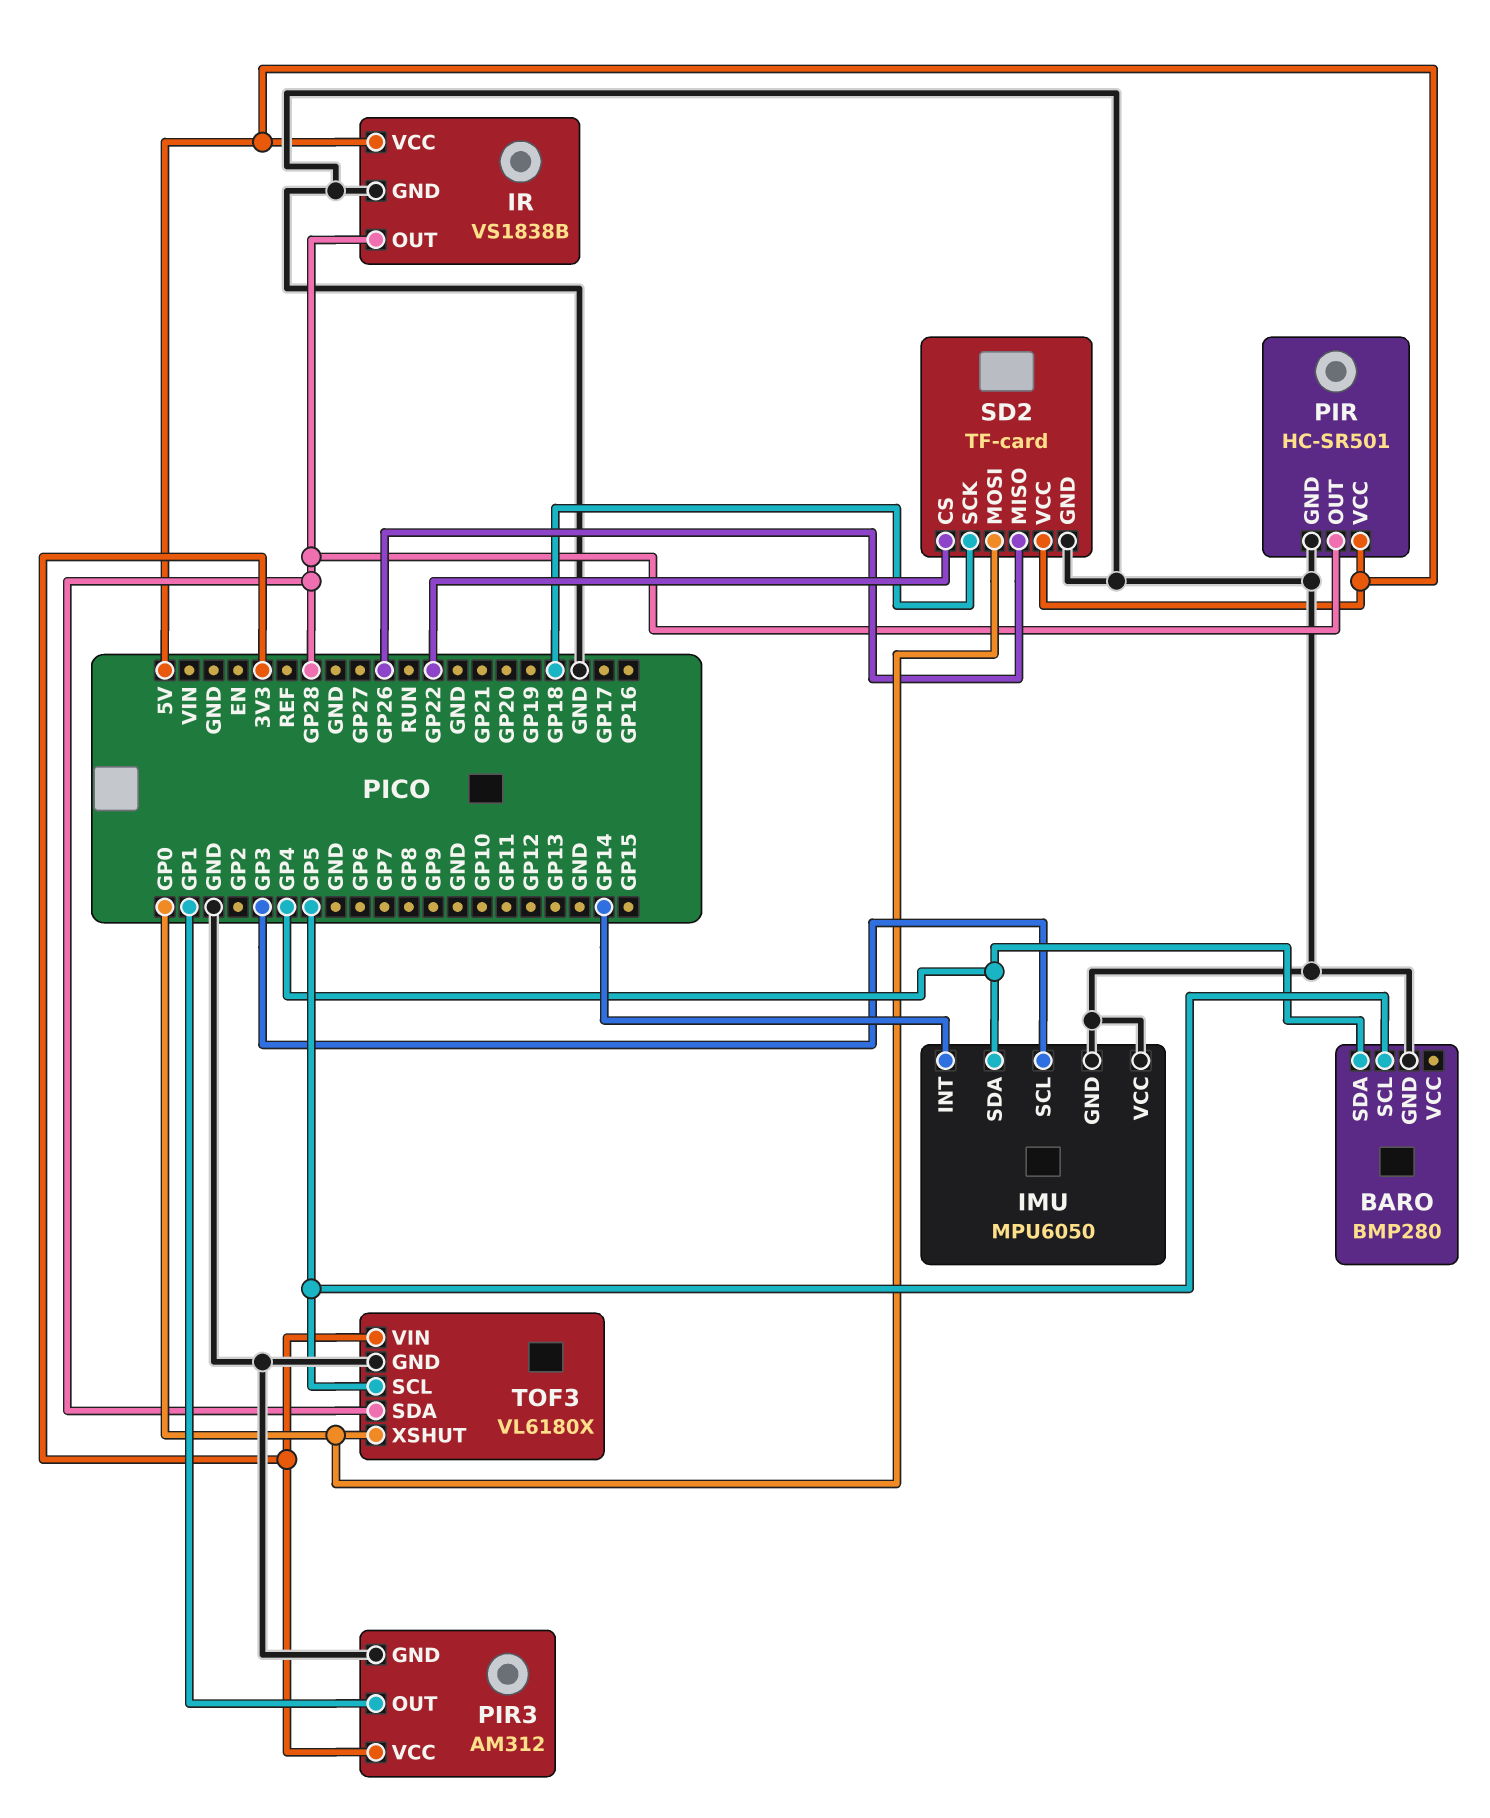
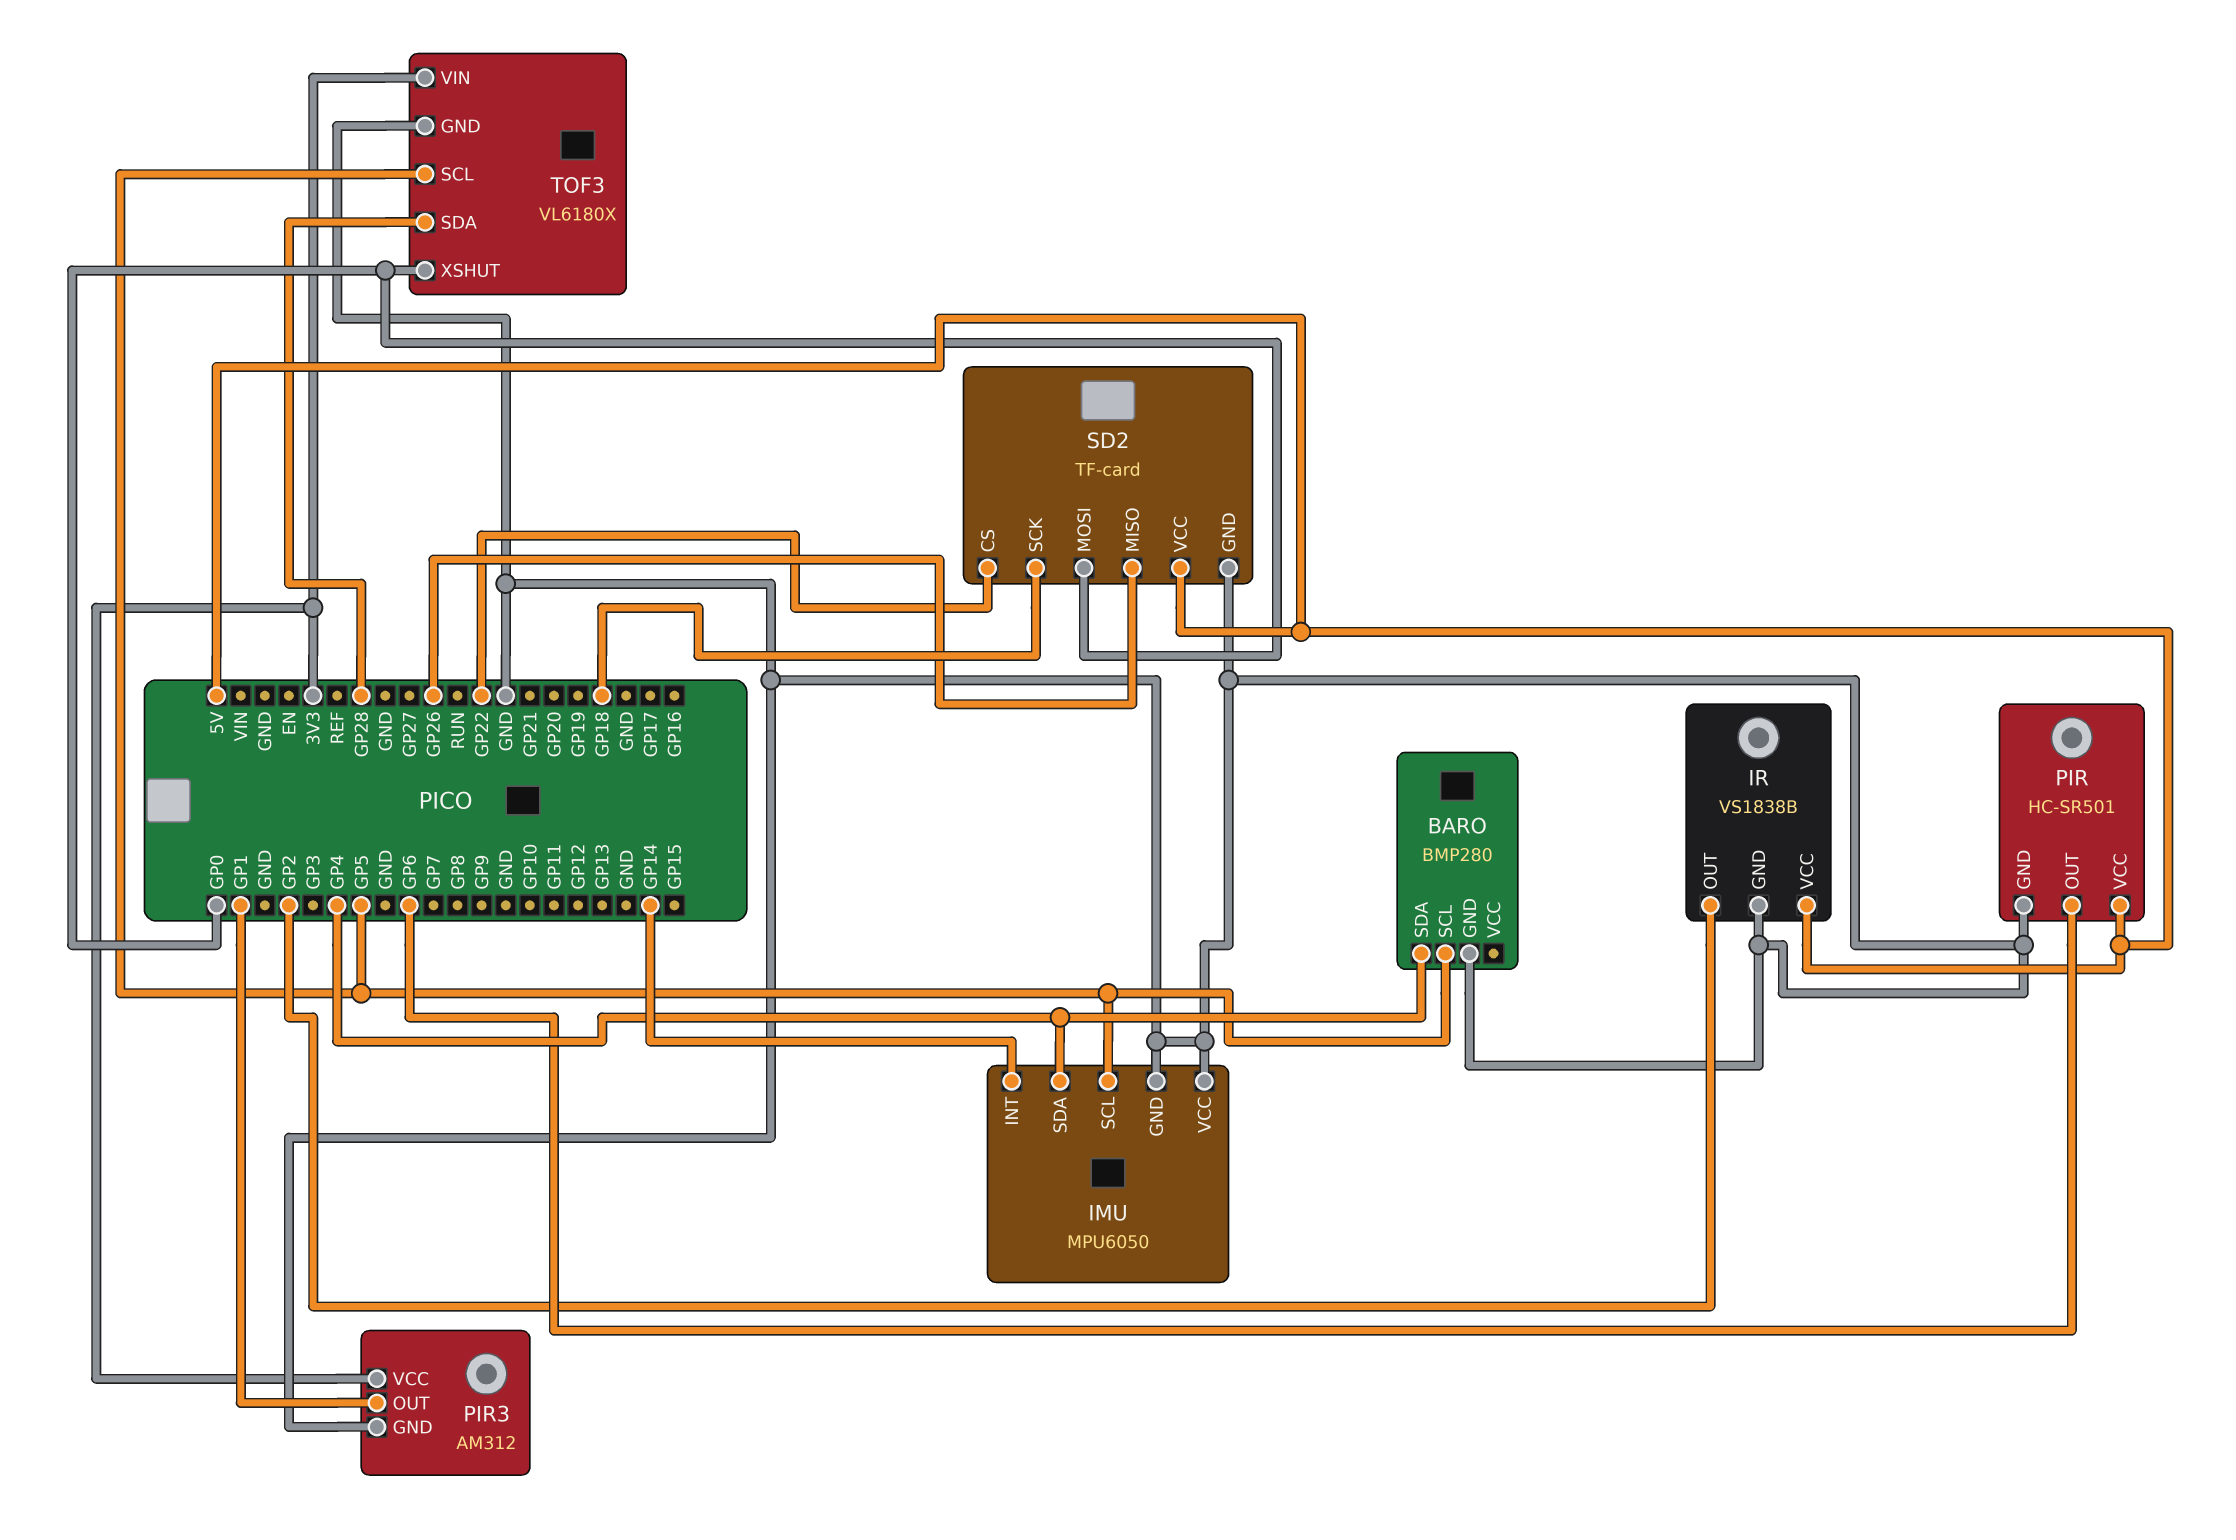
IMU pin SCL: GP3 -> GP5
IR pin OUT: GP28 -> GP2
PIR pin OUT: GP28 -> GP6

